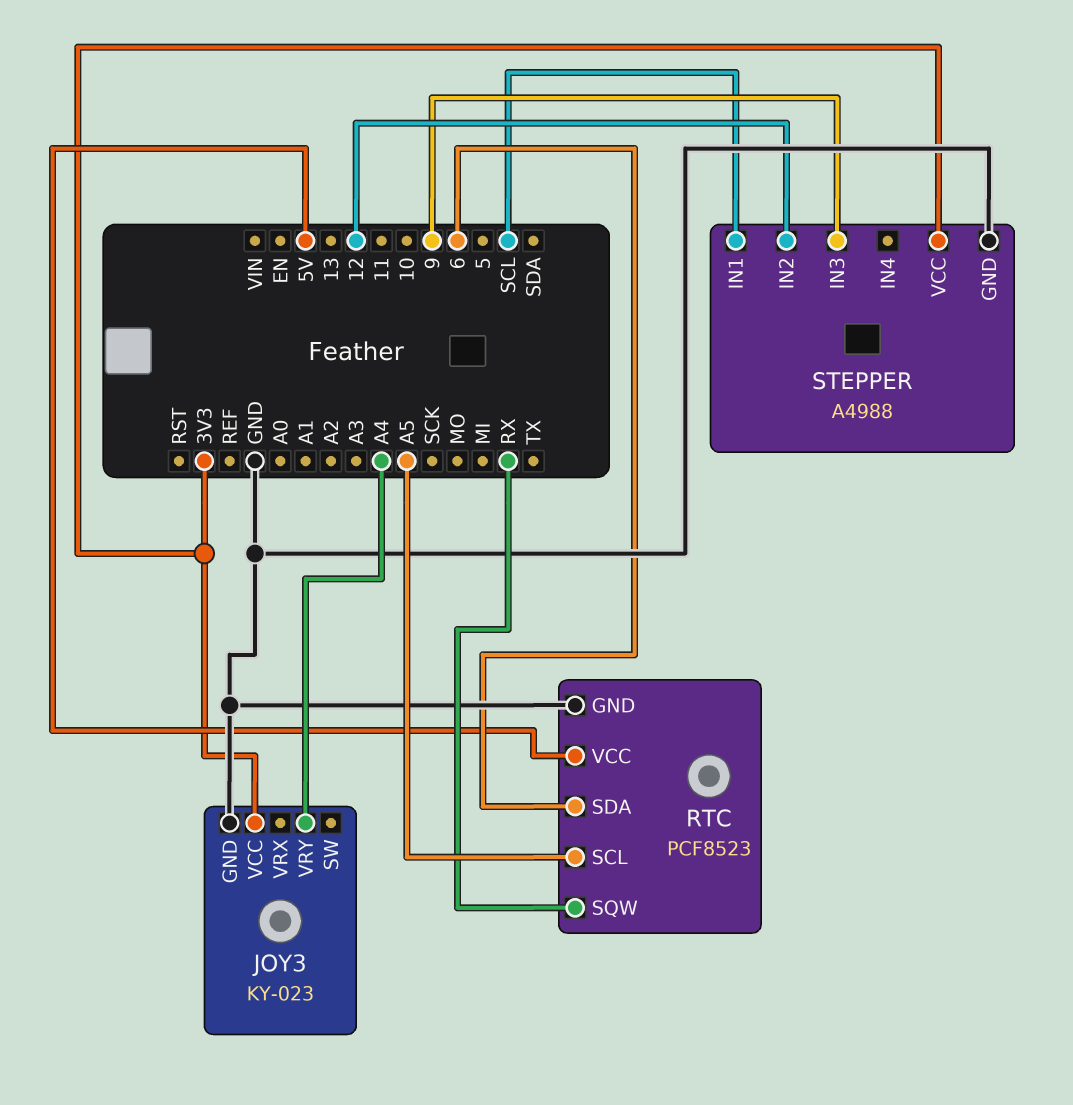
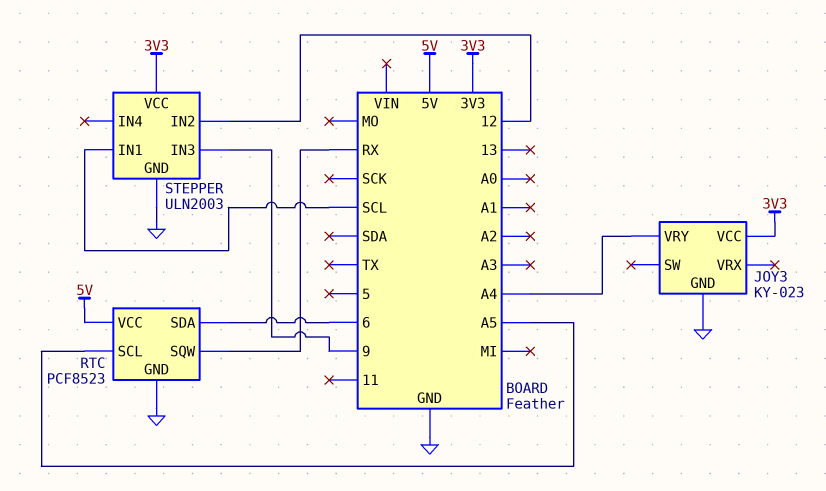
STEPPER: A4988 -> ULN2003

